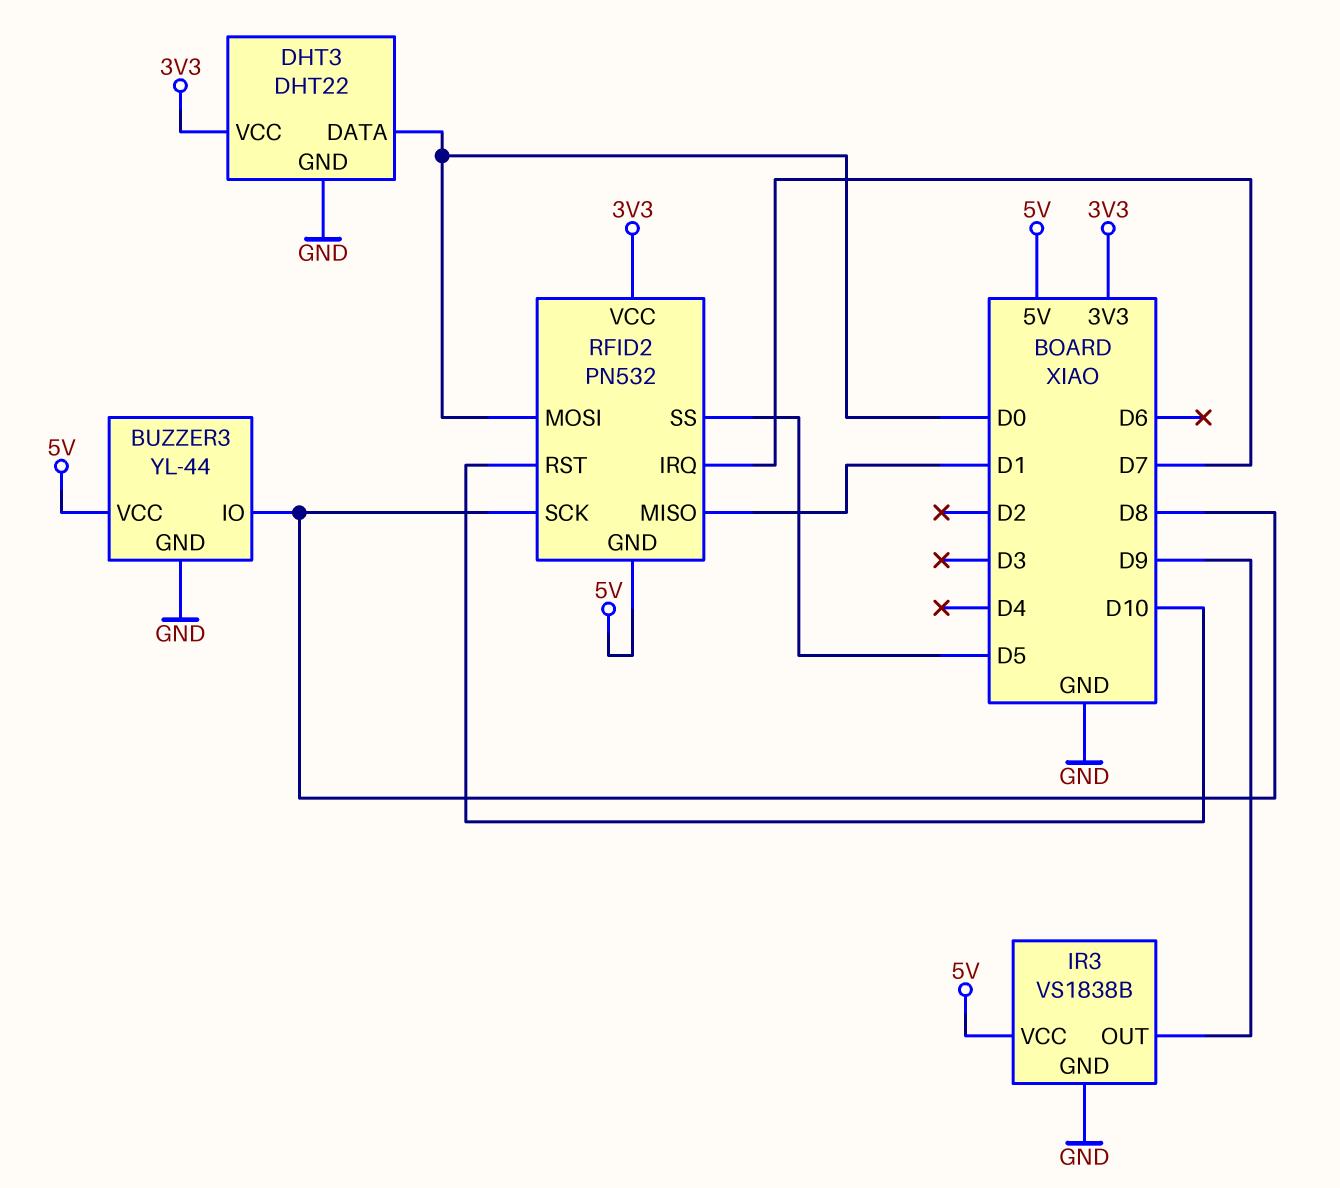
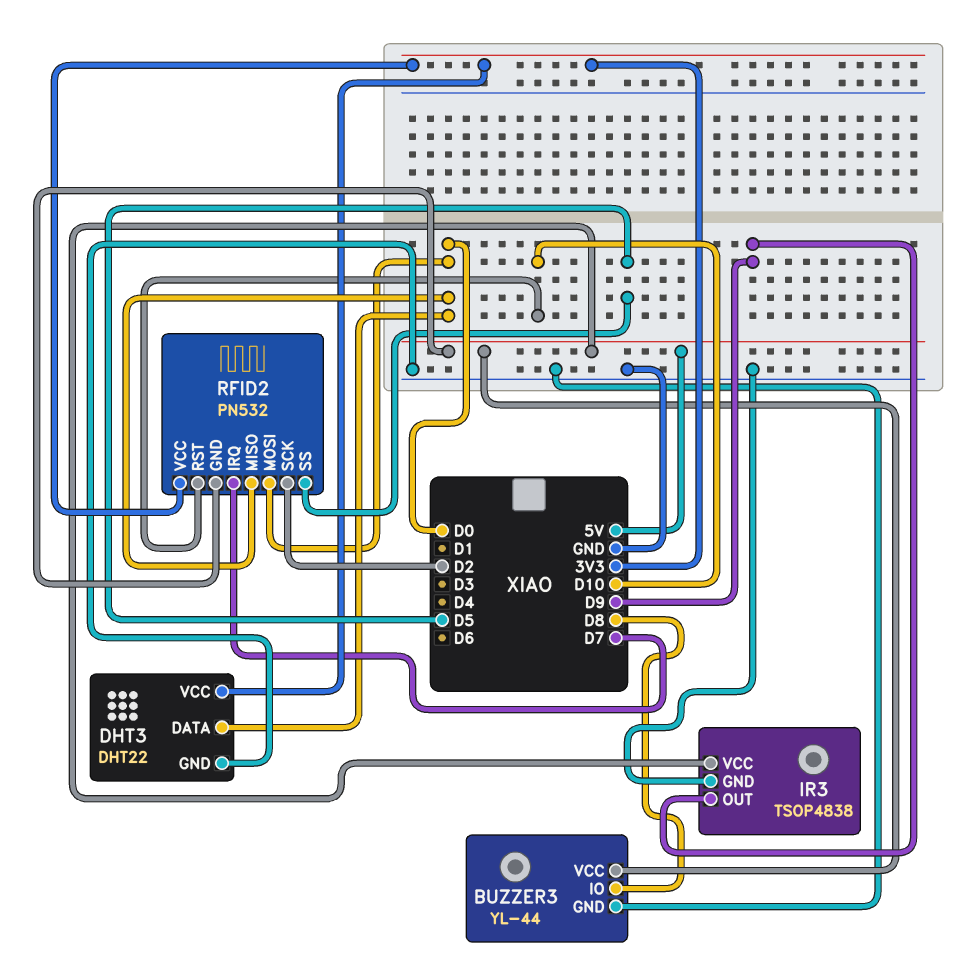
IR3: VS1838B -> TSOP4838
RFID2 pin MISO: D1 -> D0
RFID2 pin SCK: D8 -> D2

